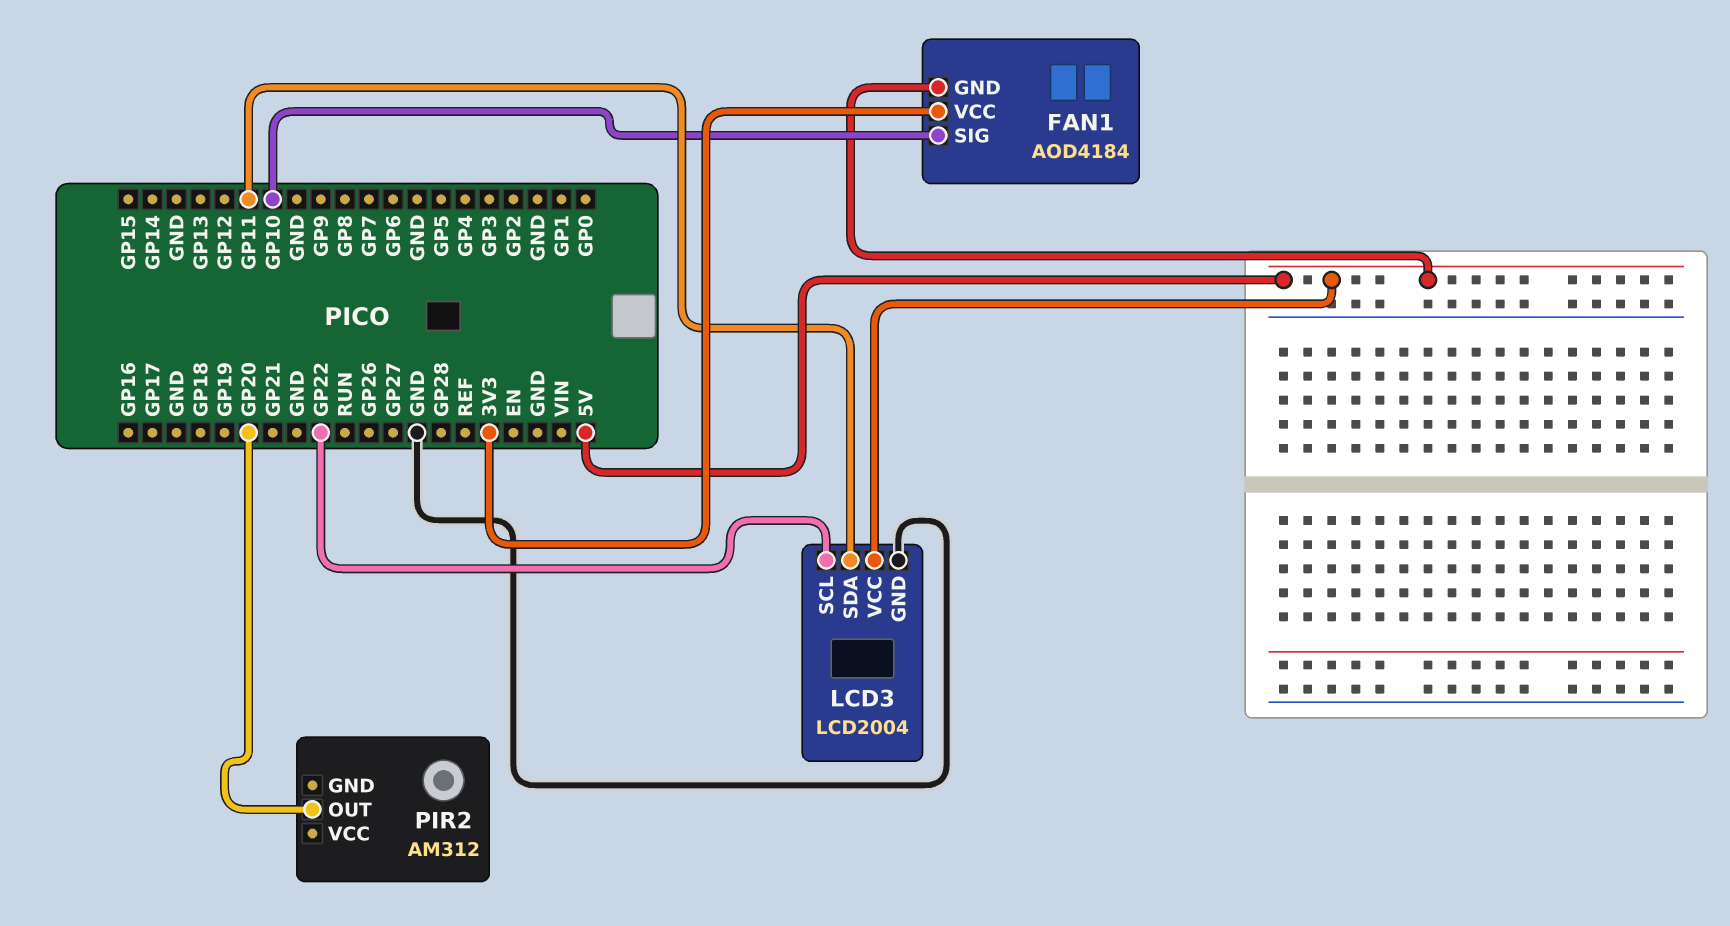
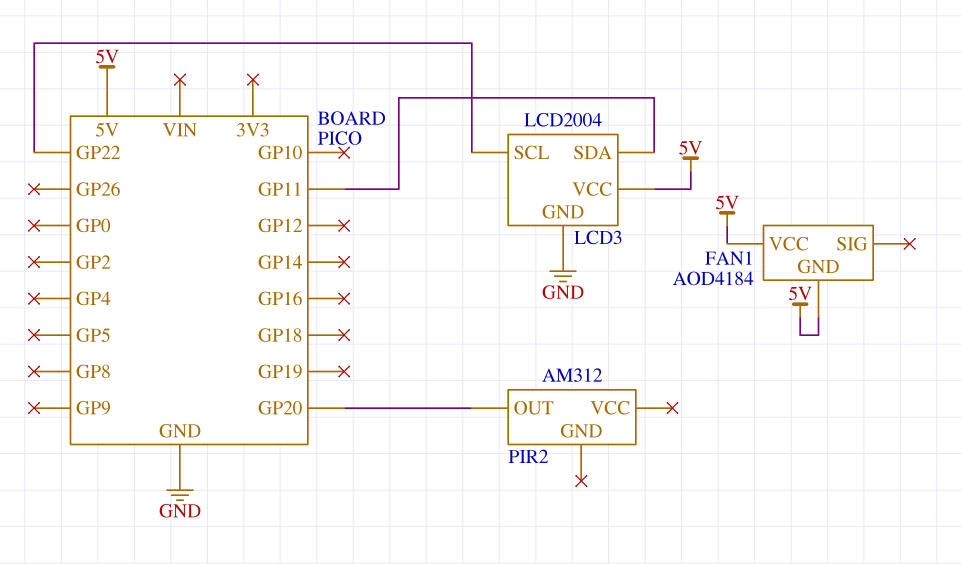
FAN1 pin SIG: GP10 -> none
FAN1 pin VCC: 3V3 -> 5V

